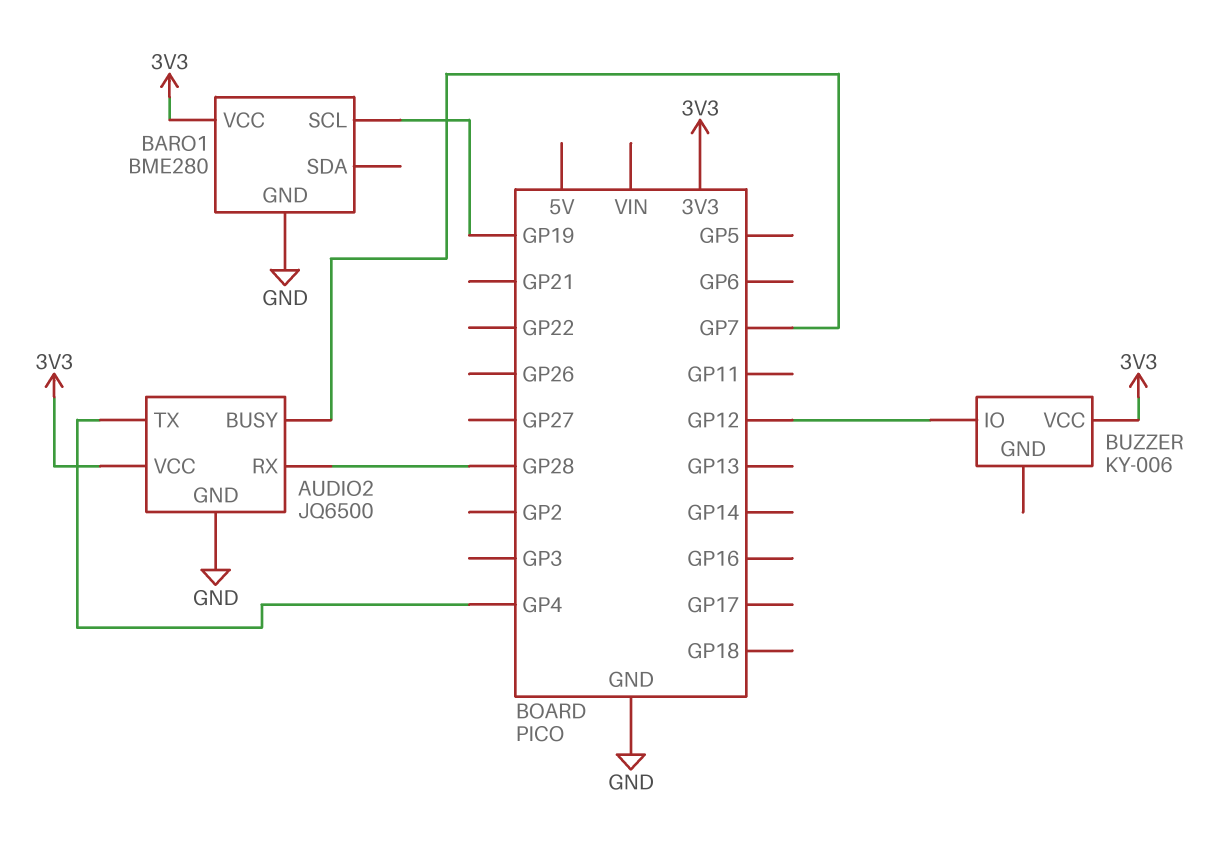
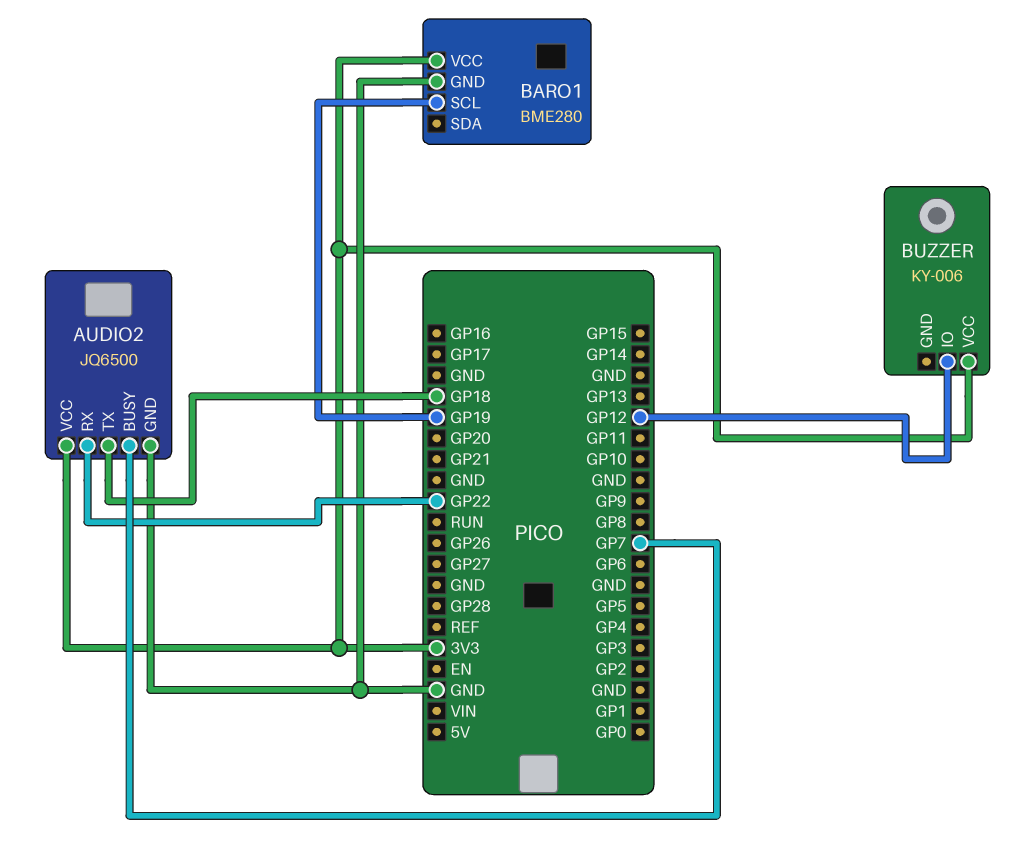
AUDIO2 pin RX: GP28 -> GP22
AUDIO2 pin TX: GP4 -> GP18

